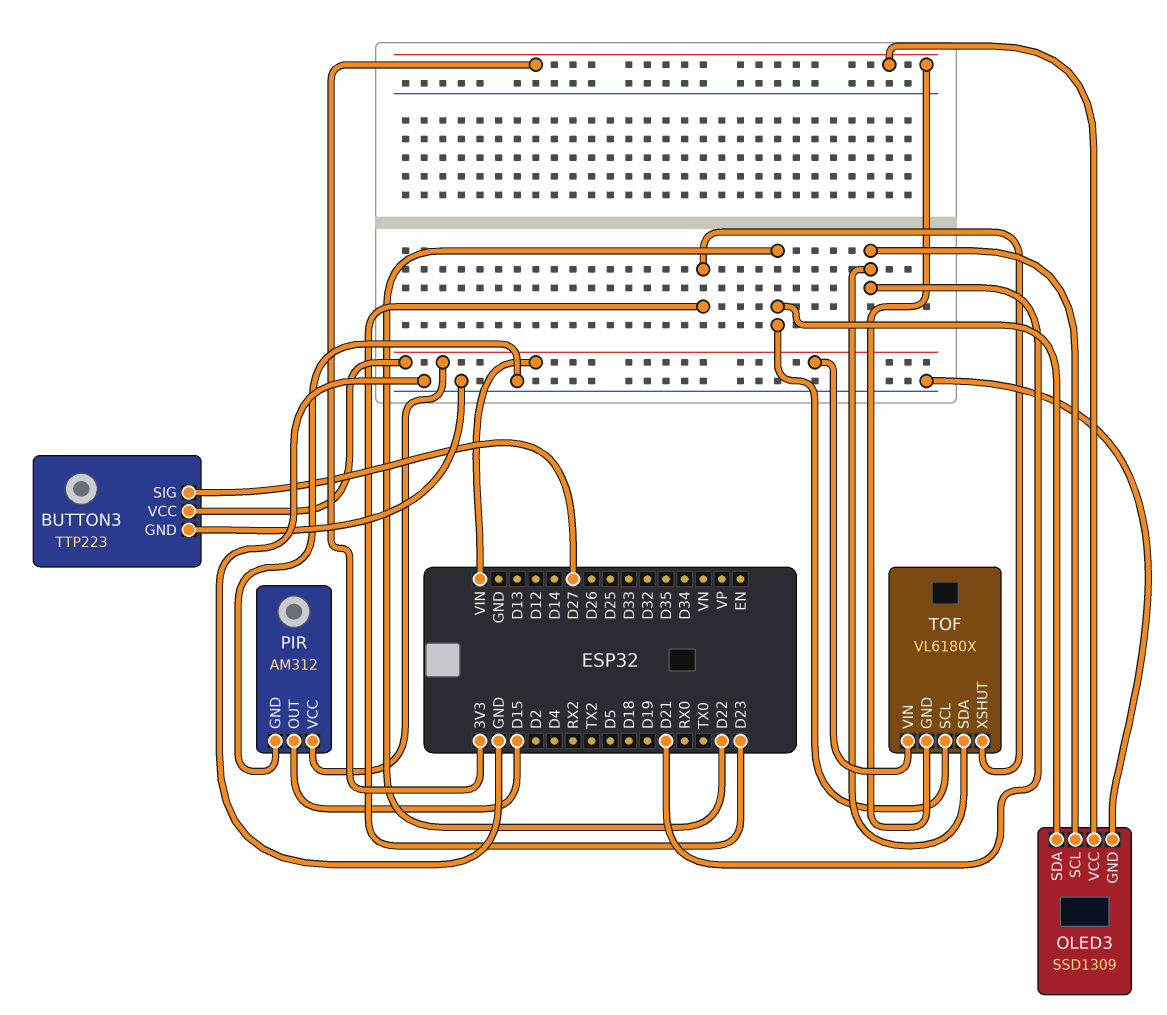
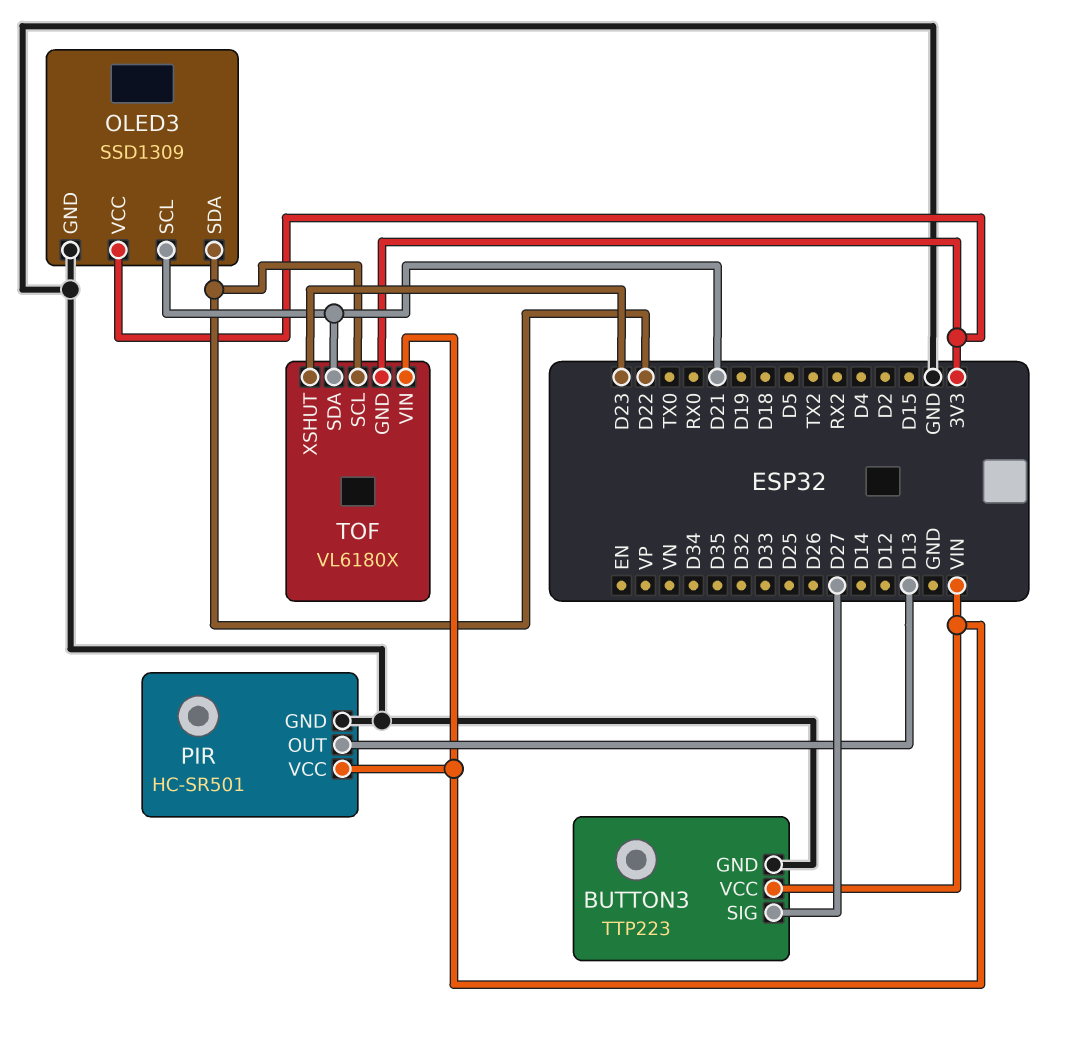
PIR: AM312 -> HC-SR501
PIR pin OUT: D15 -> D13

